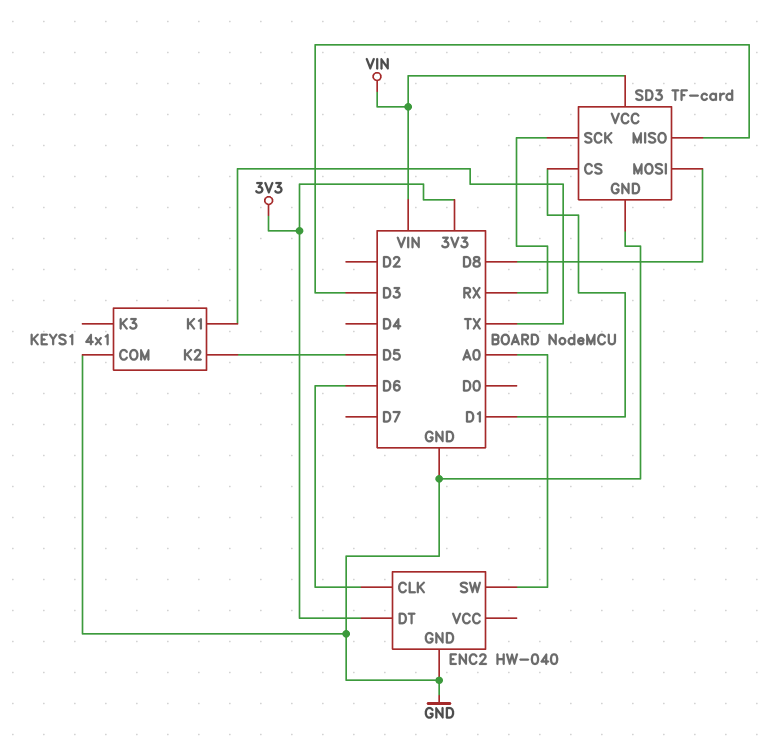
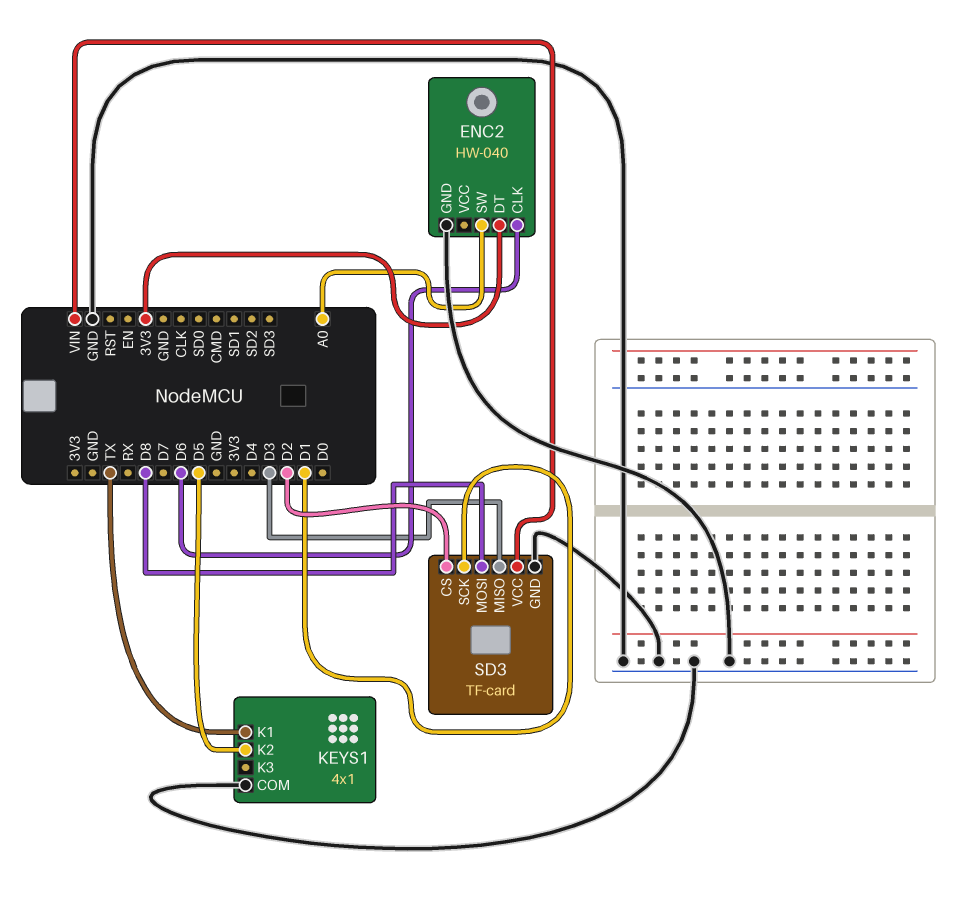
SD3 pin CS: D1 -> D2
SD3 pin SCK: RX -> D1

